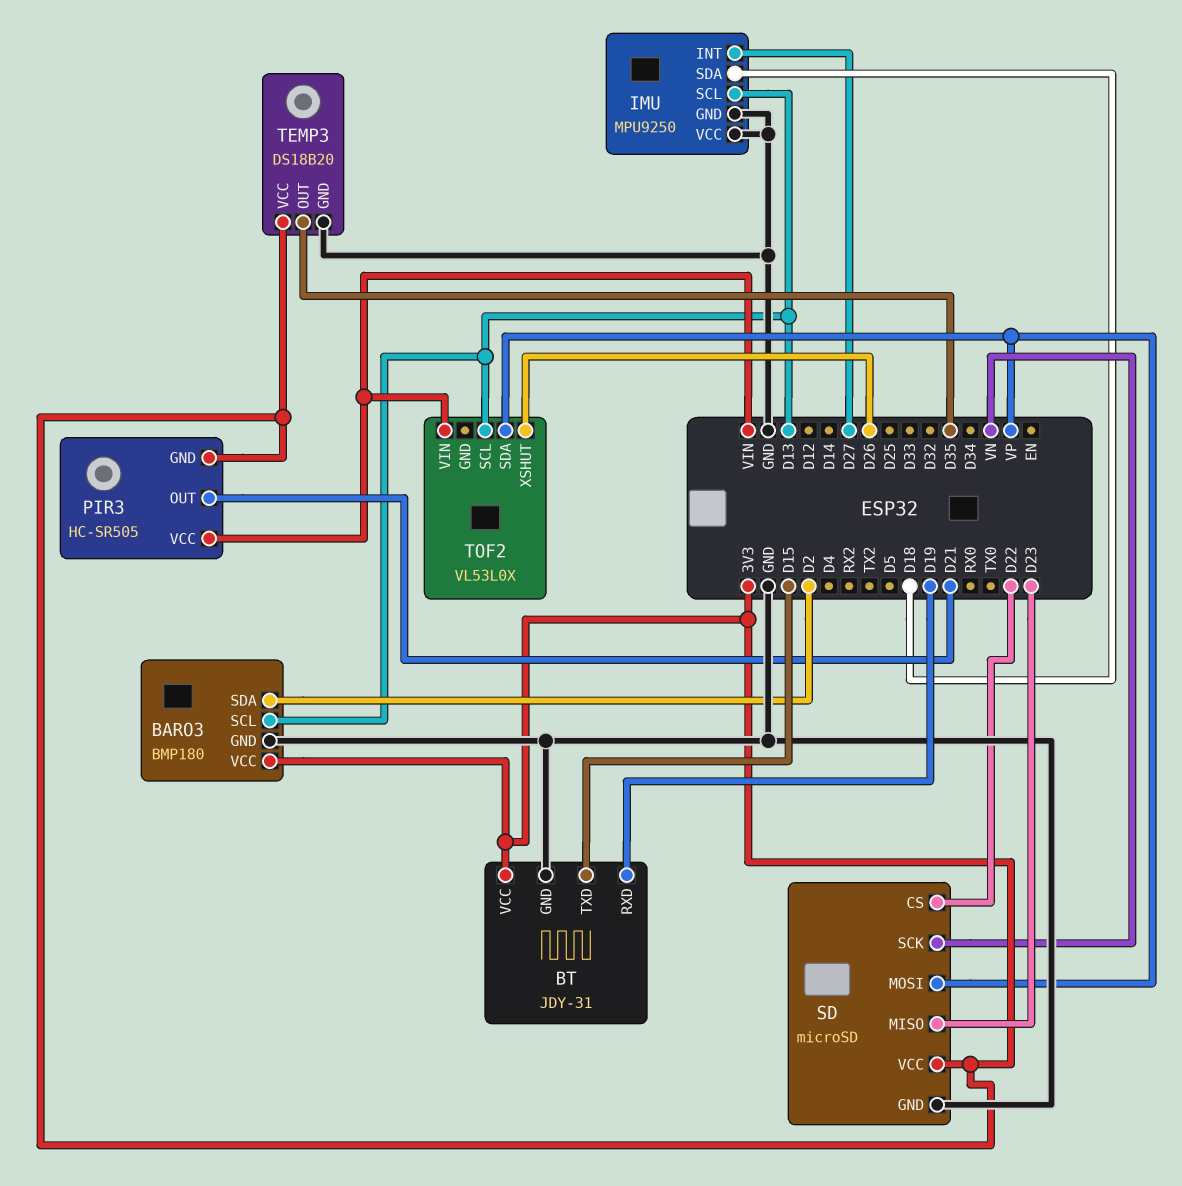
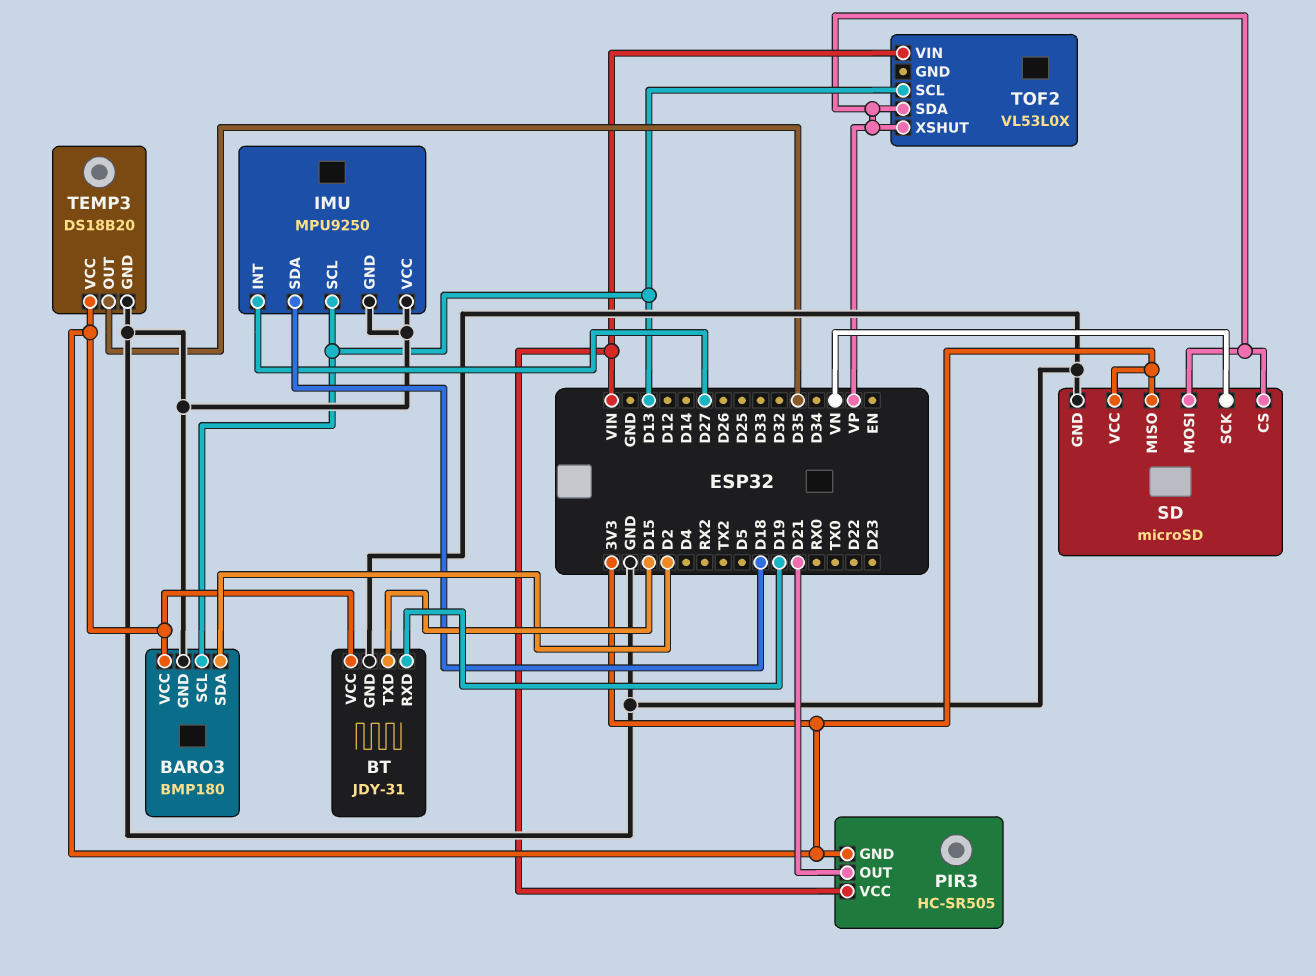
SD pin CS: D22 -> VP
SD pin MISO: D23 -> 3V3
TOF2 pin XSHUT: D26 -> VP

